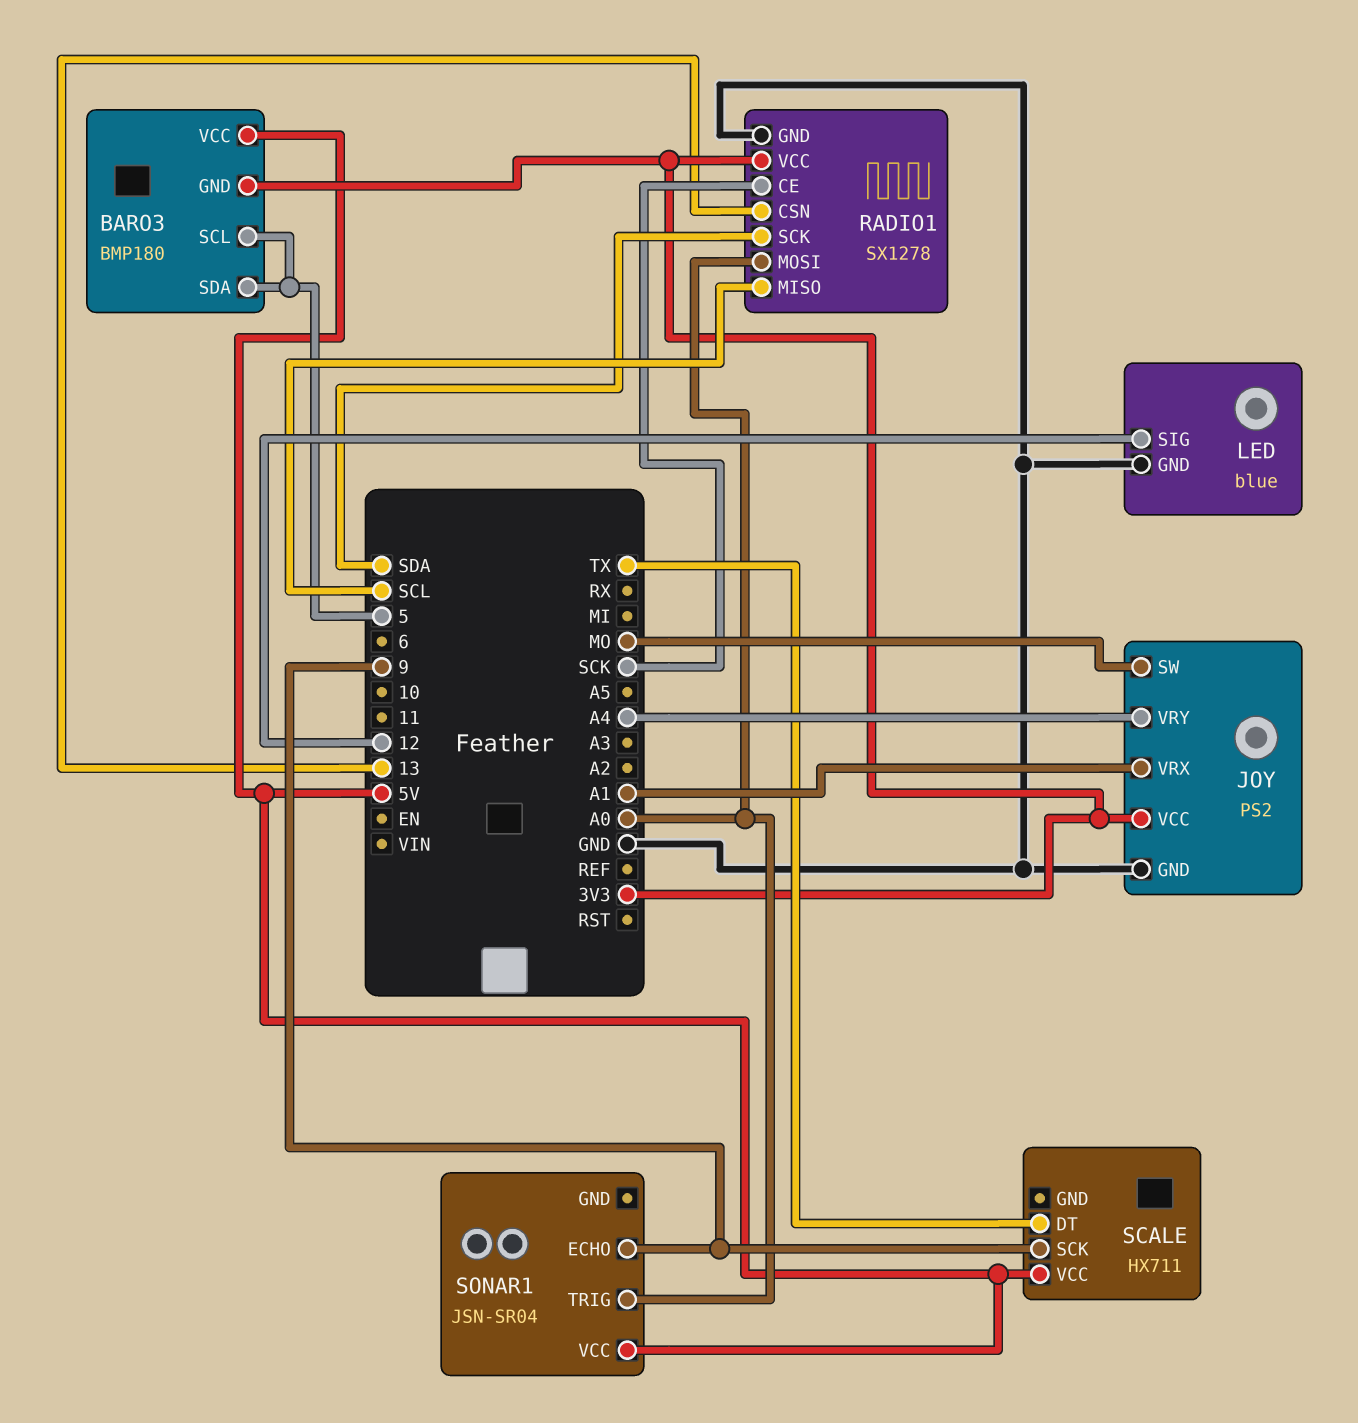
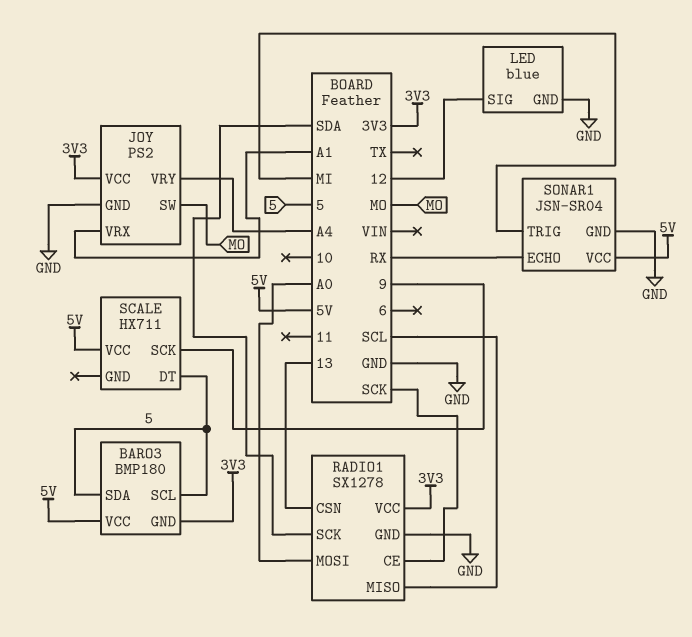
SCALE pin DT: TX -> 5
SONAR1 pin ECHO: 9 -> RX
SONAR1 pin GND: none -> GND
SONAR1 pin TRIG: A0 -> MI

